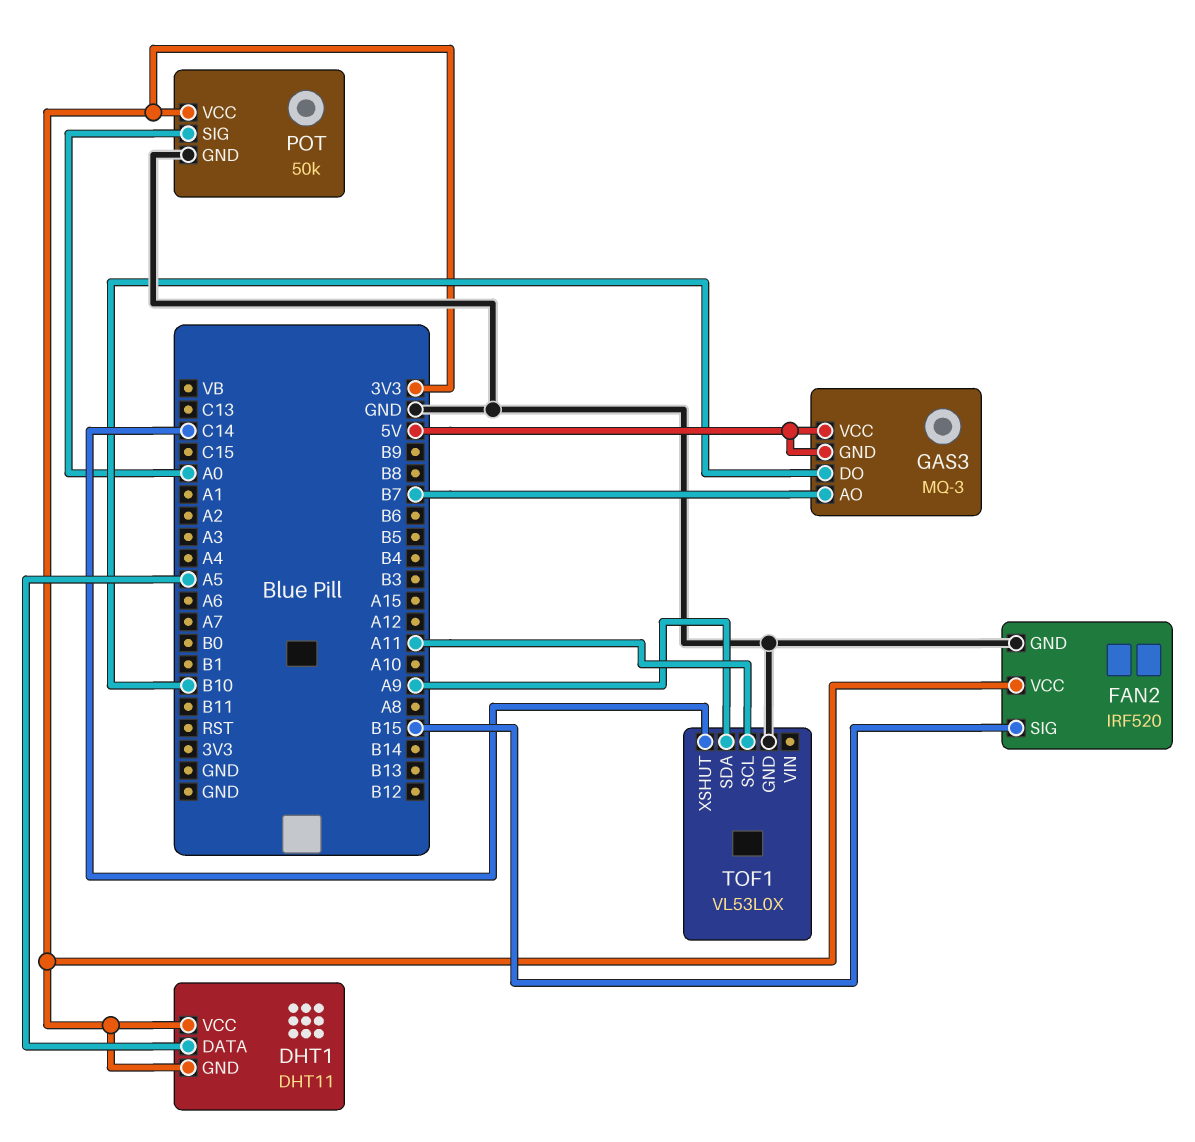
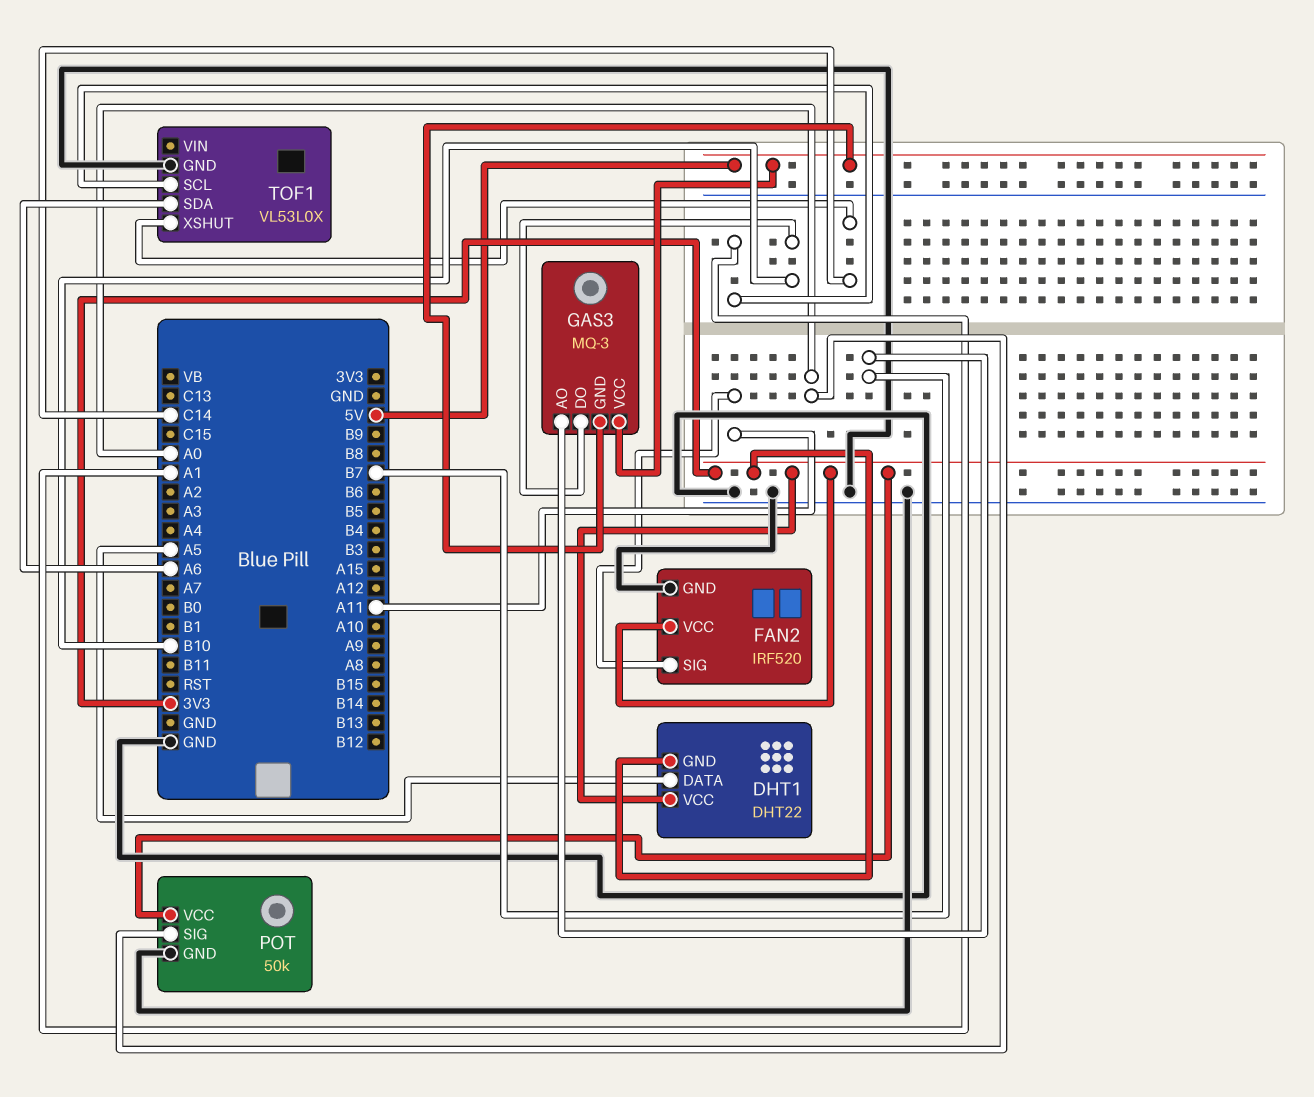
DHT1: DHT11 -> DHT22
FAN2 pin SIG: B15 -> A11
TOF1 pin SCL: A11 -> A1
TOF1 pin SDA: A9 -> A6

